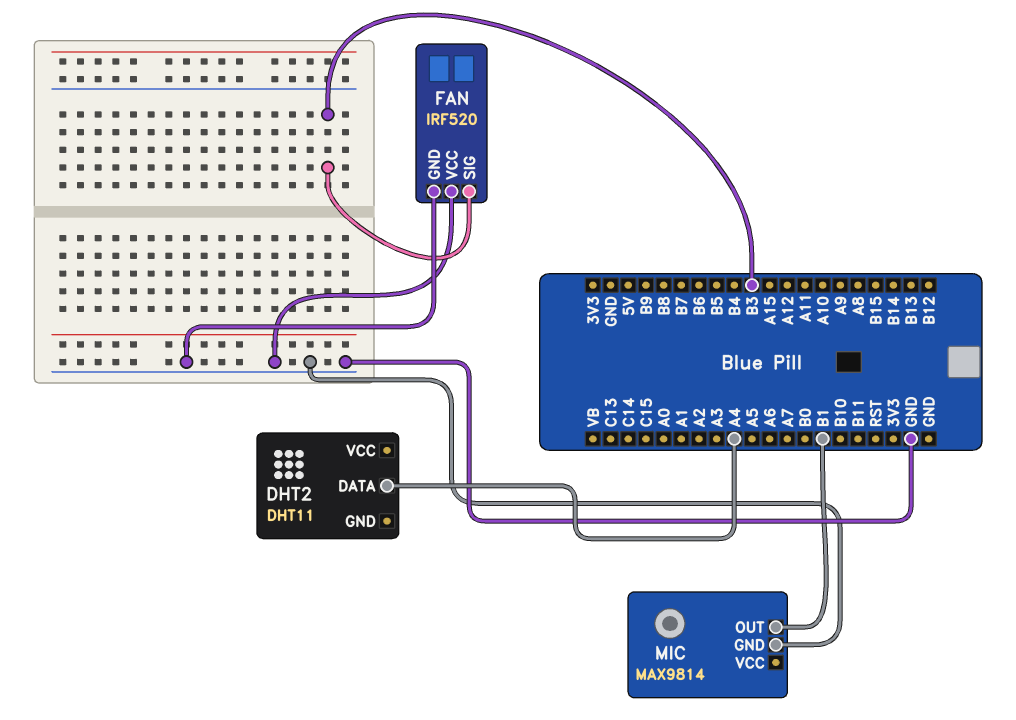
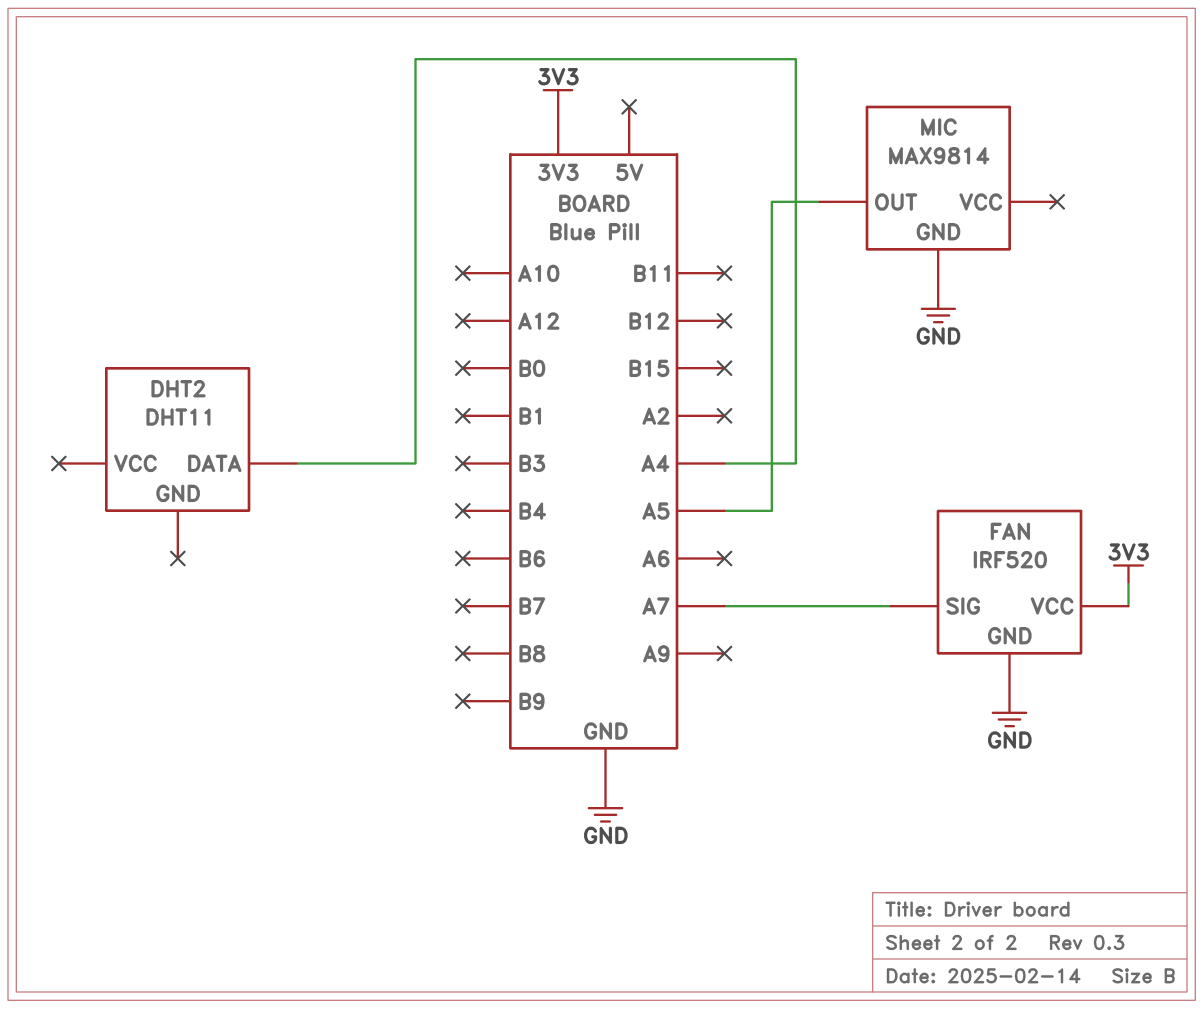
FAN pin SIG: B3 -> A7
FAN pin VCC: GND -> 3V3
MIC pin OUT: B1 -> A5

